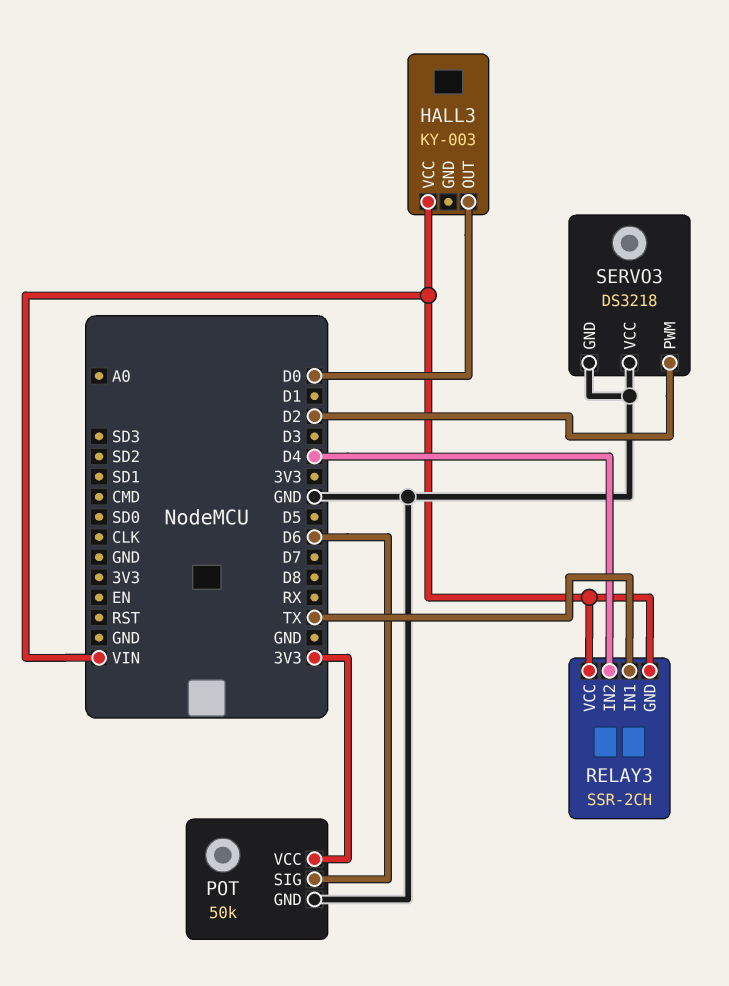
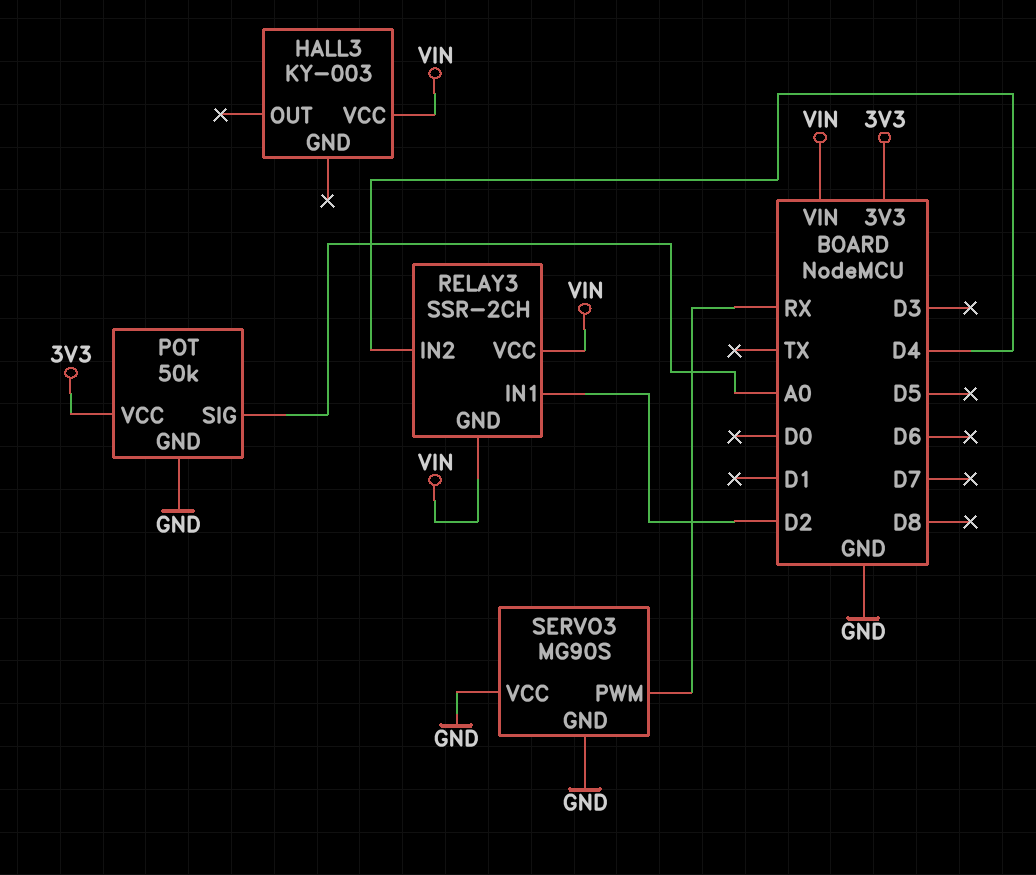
HALL3 pin OUT: D0 -> none
POT pin SIG: D6 -> A0
RELAY3 pin IN1: TX -> D2
SERVO3: DS3218 -> MG90S
SERVO3 pin PWM: D2 -> RX

